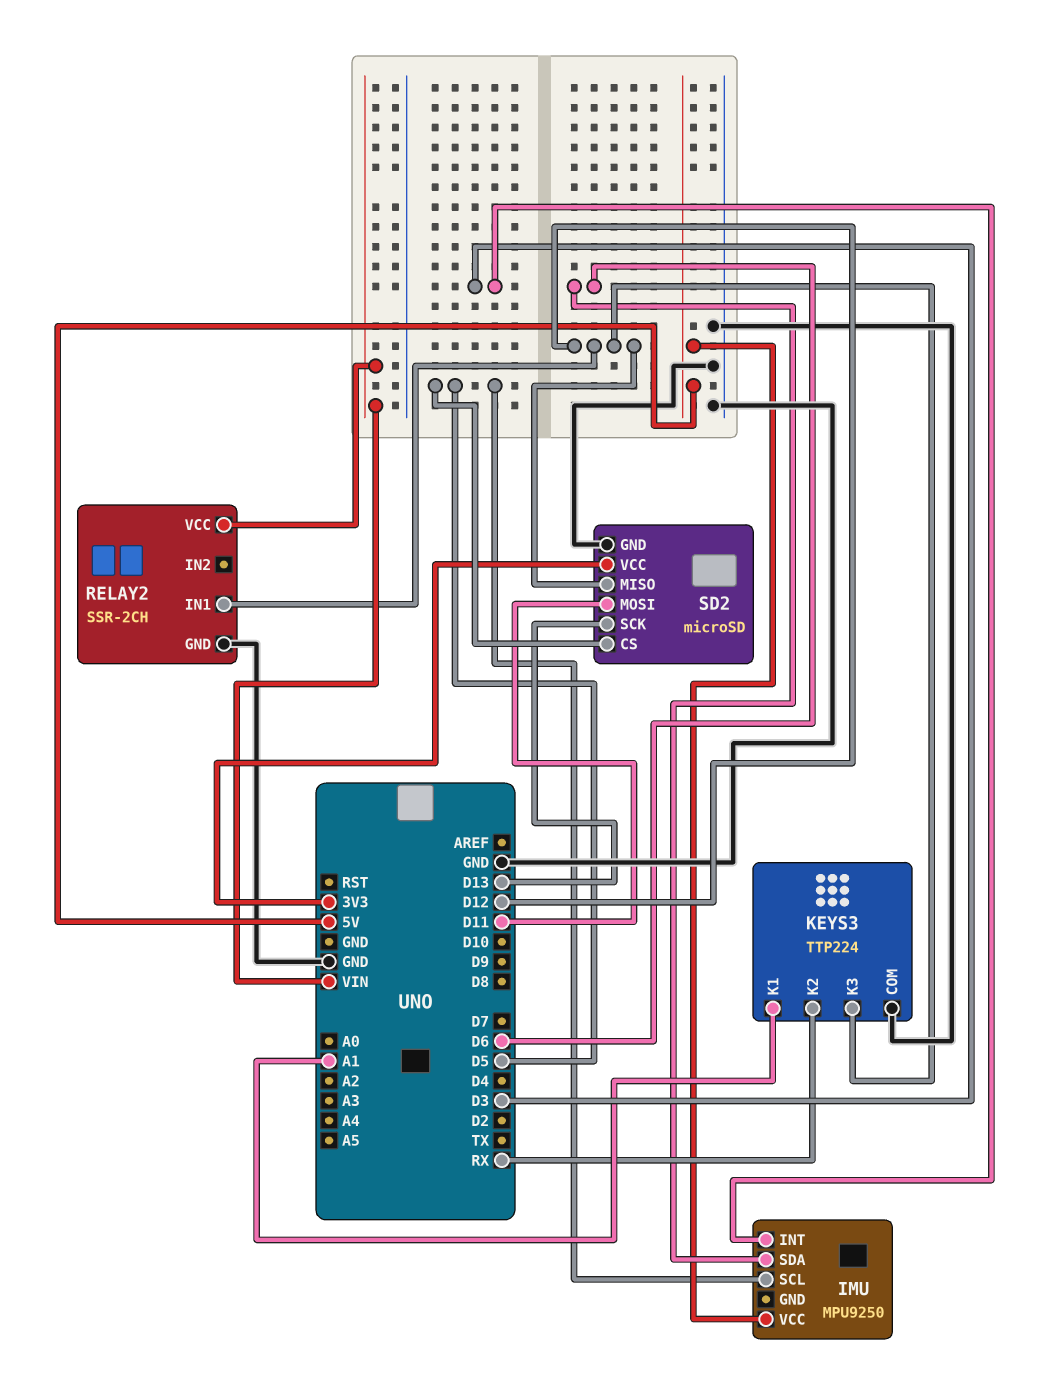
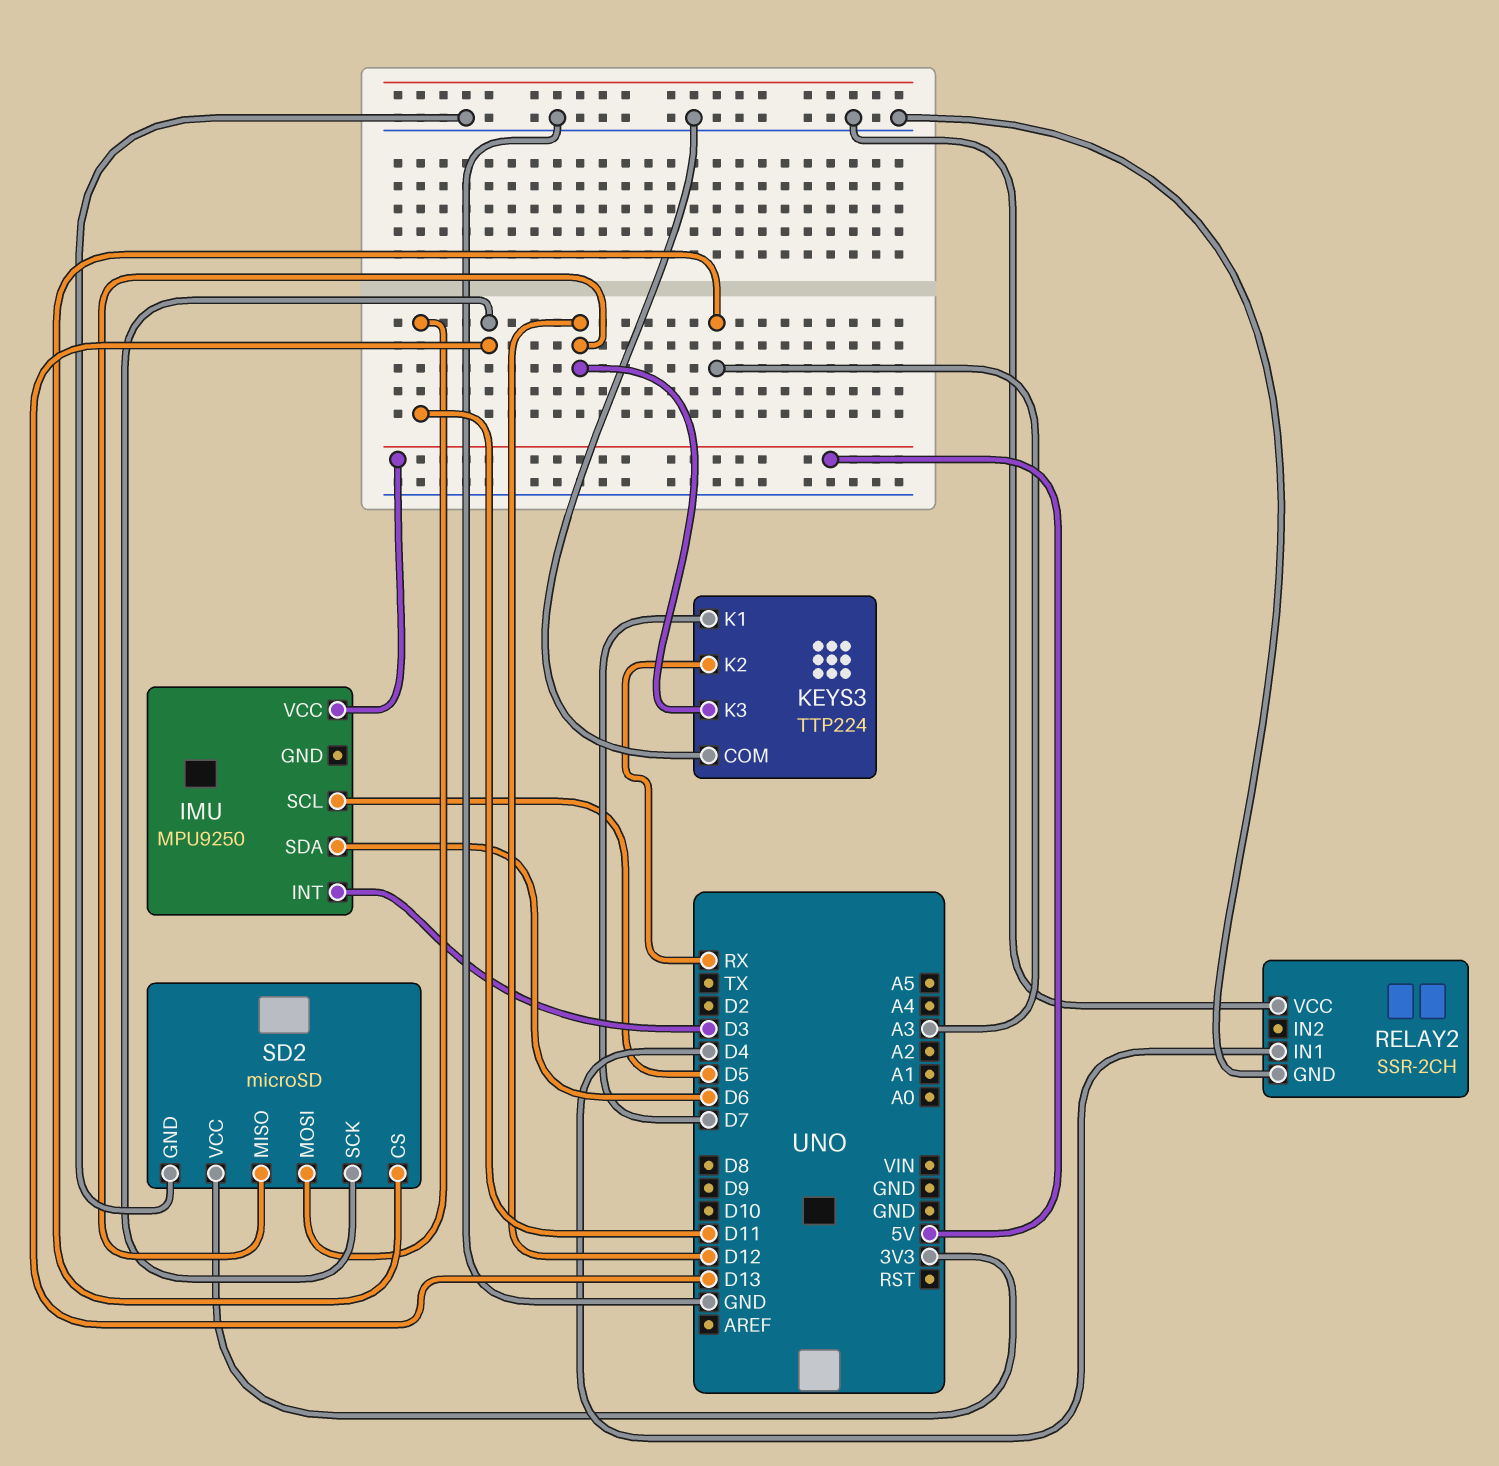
KEYS3 pin K1: A1 -> D7
RELAY2 pin IN1: D12 -> D4
RELAY2 pin VCC: VIN -> GND
SD2 pin CS: D5 -> A3

